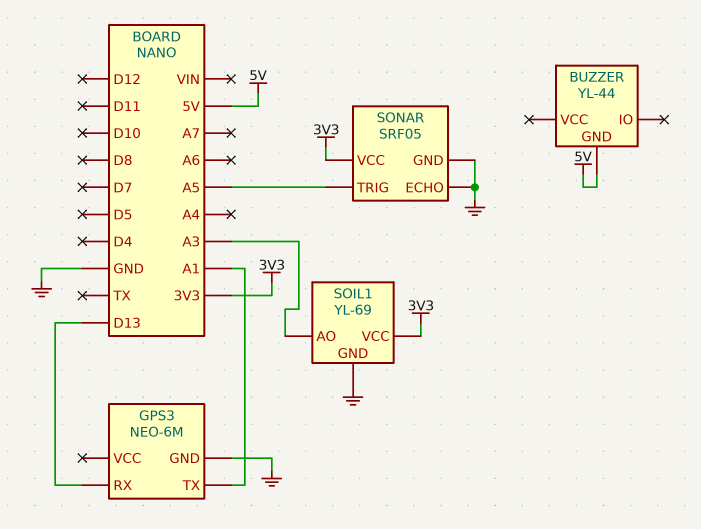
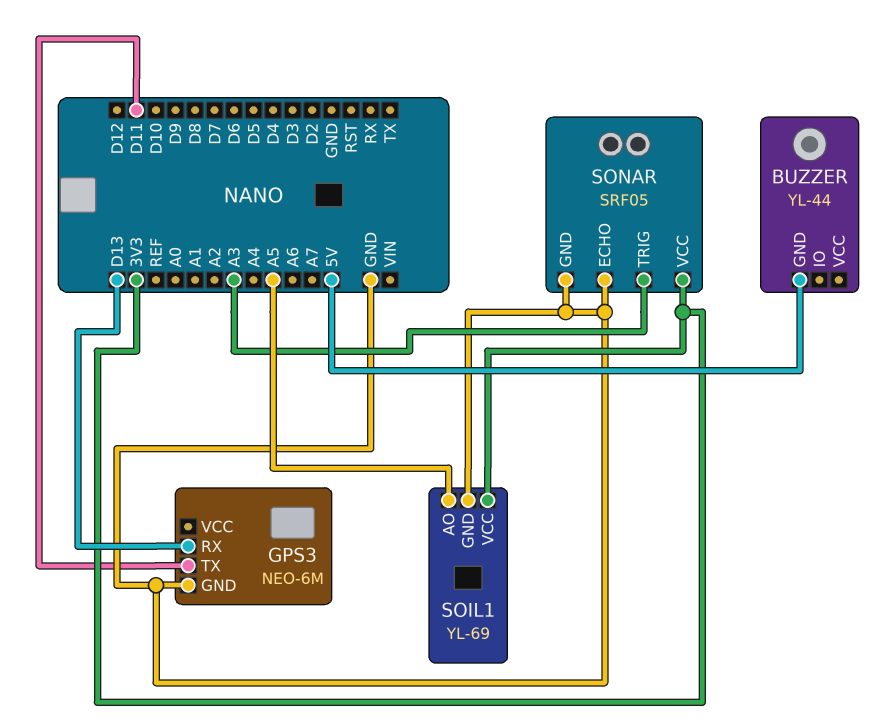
GPS3 pin TX: A1 -> D11
SOIL1 pin AO: A3 -> A5
SONAR pin TRIG: A5 -> A3

